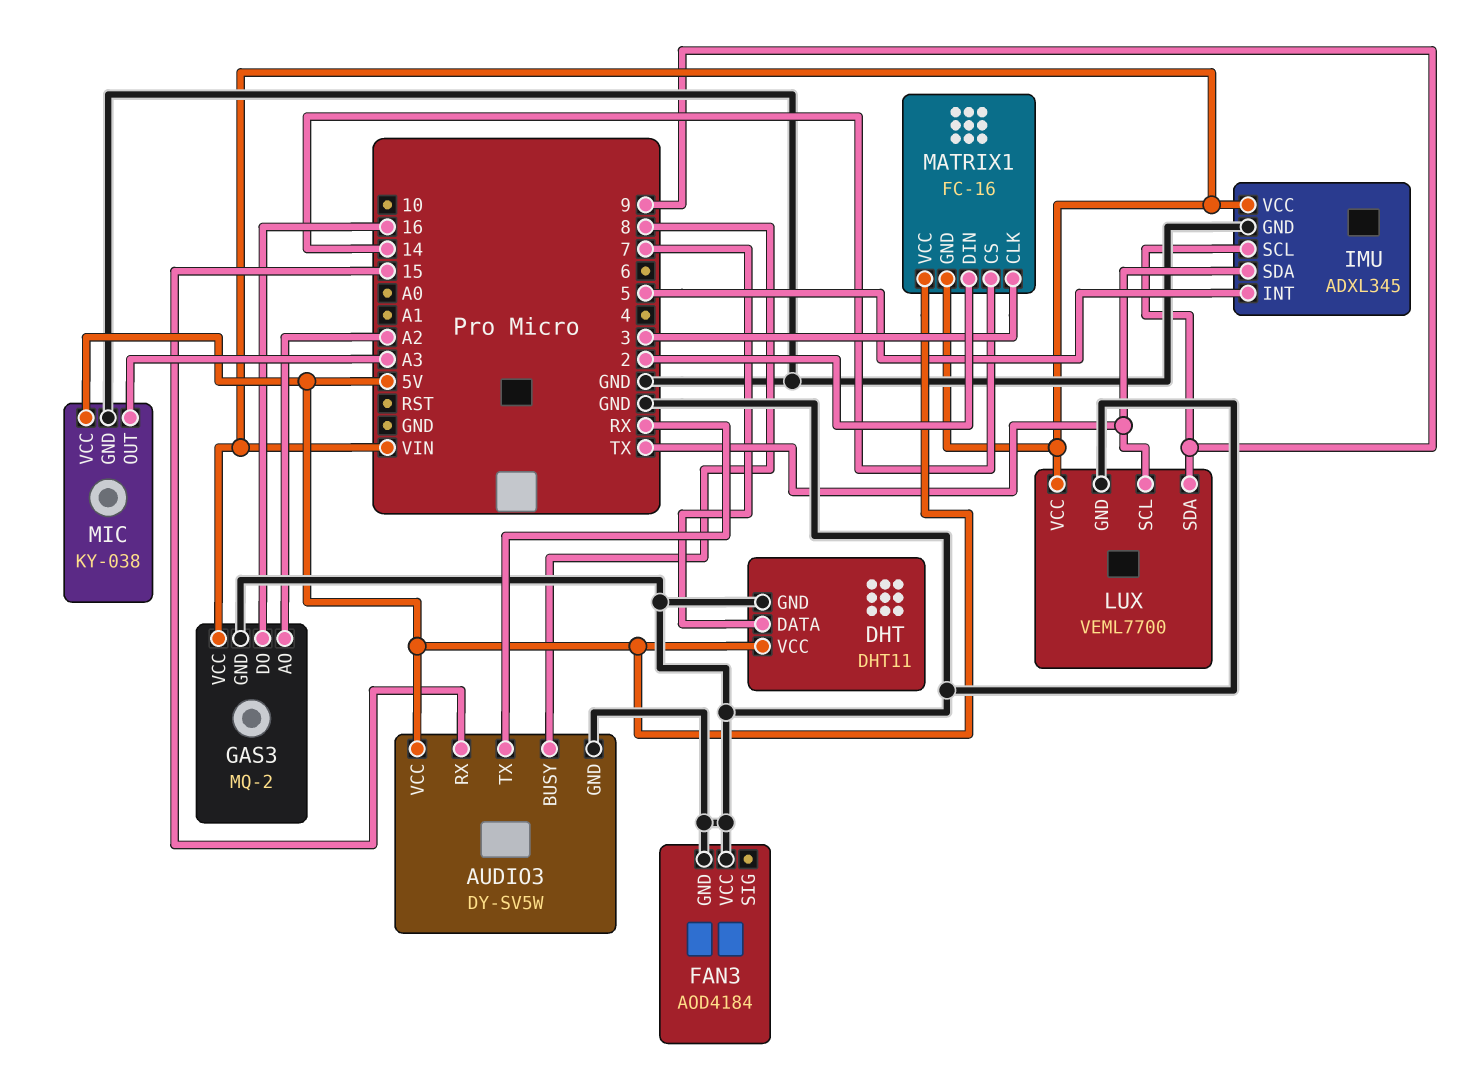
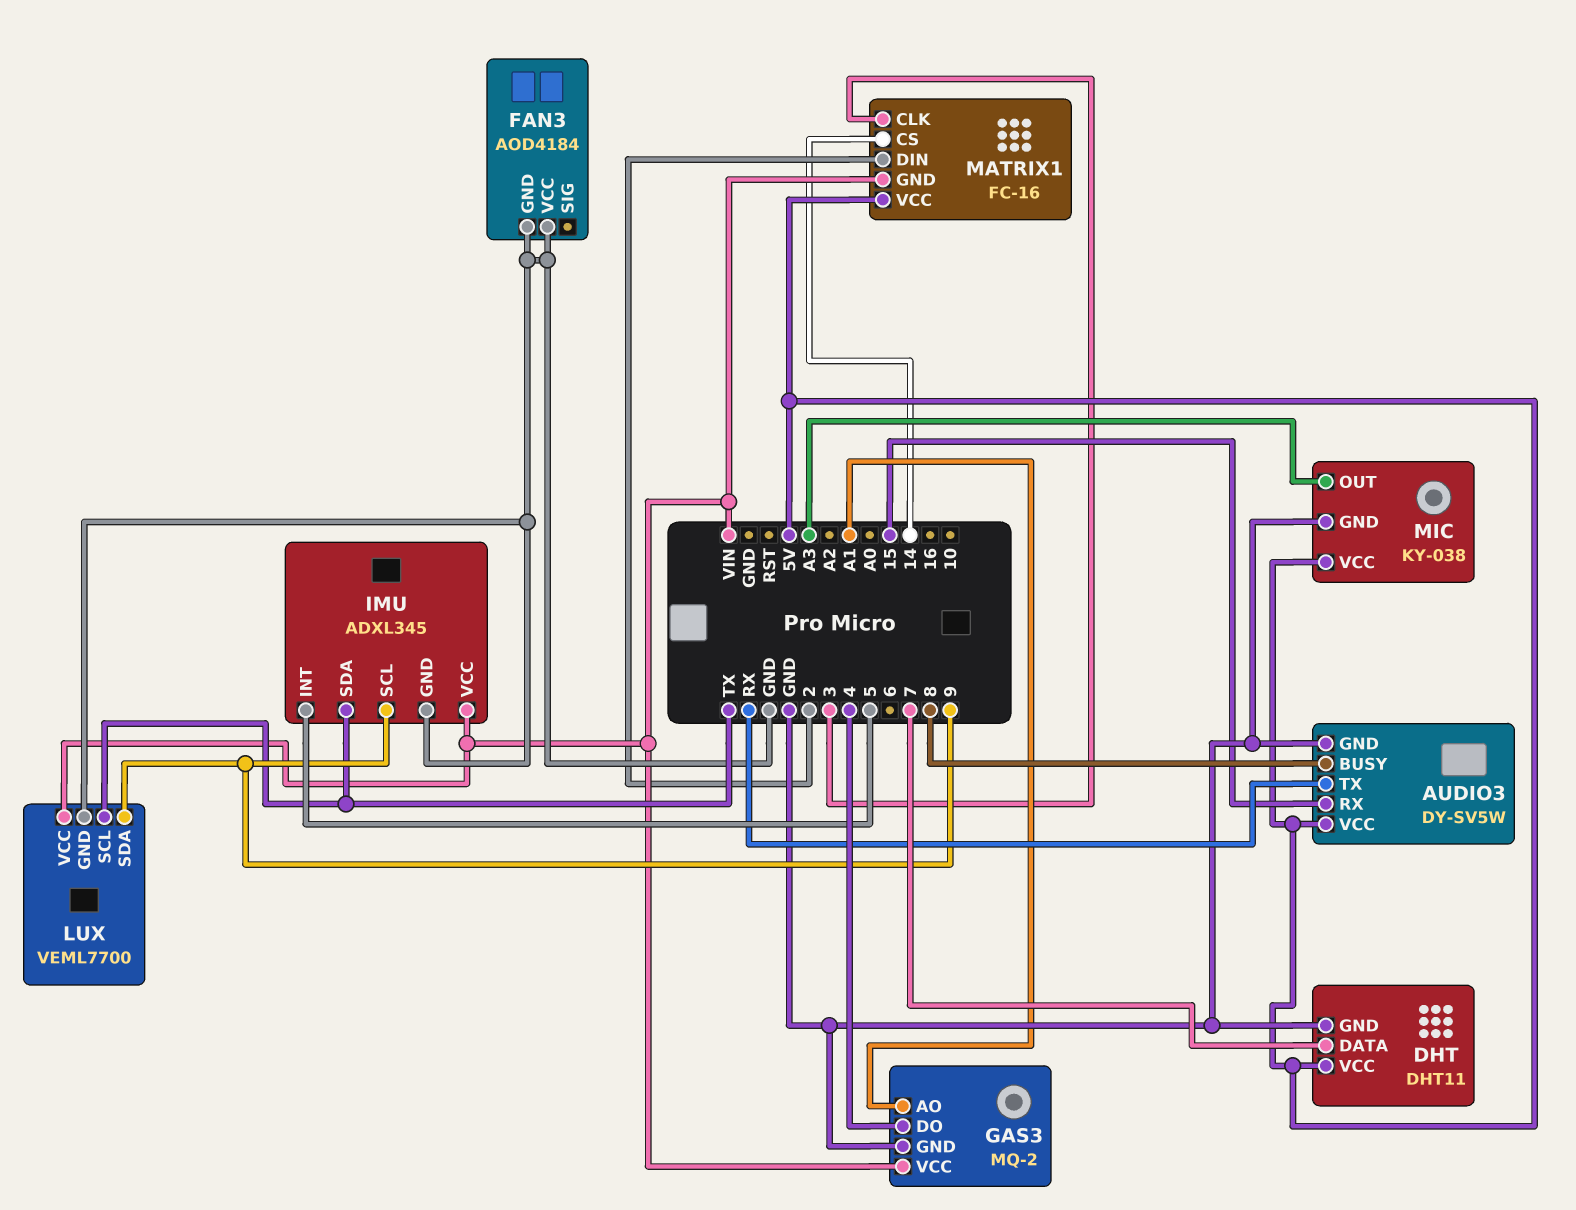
GAS3 pin AO: A2 -> A1
GAS3 pin DO: 16 -> 4

